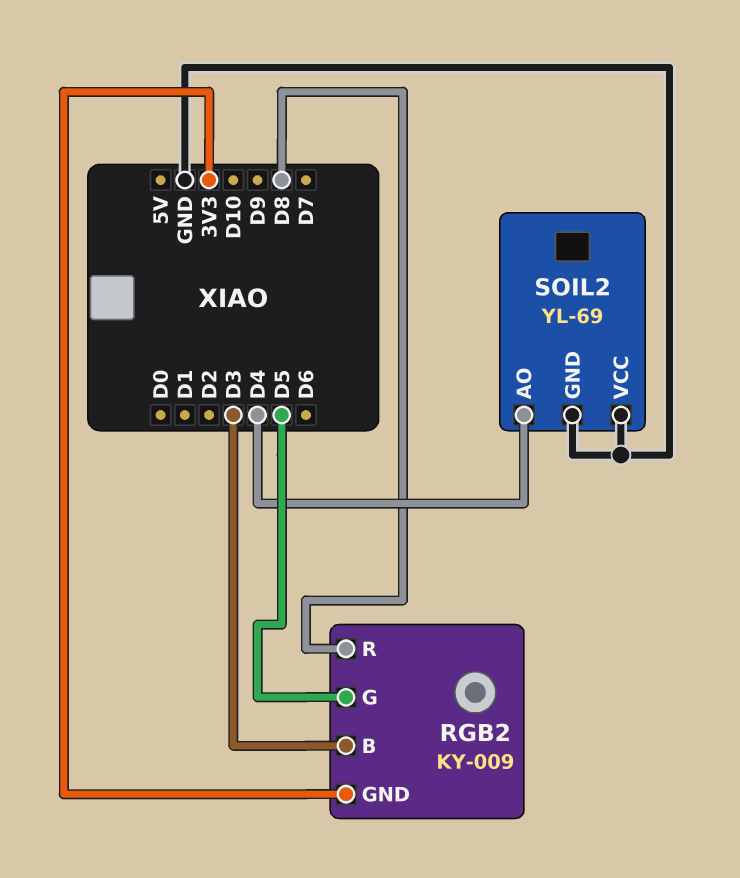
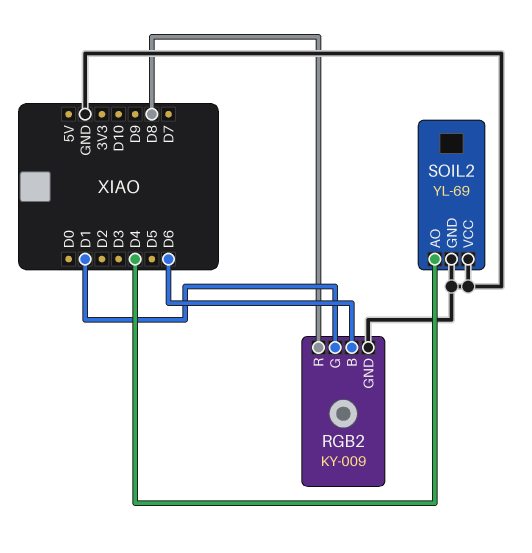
RGB2 pin B: D3 -> D6
RGB2 pin G: D5 -> D1
RGB2 pin GND: 3V3 -> GND

